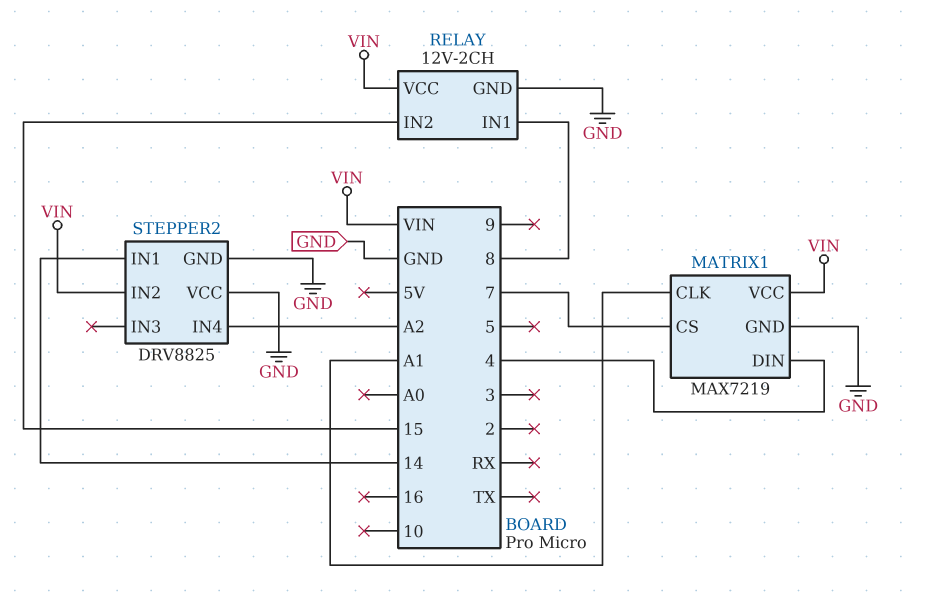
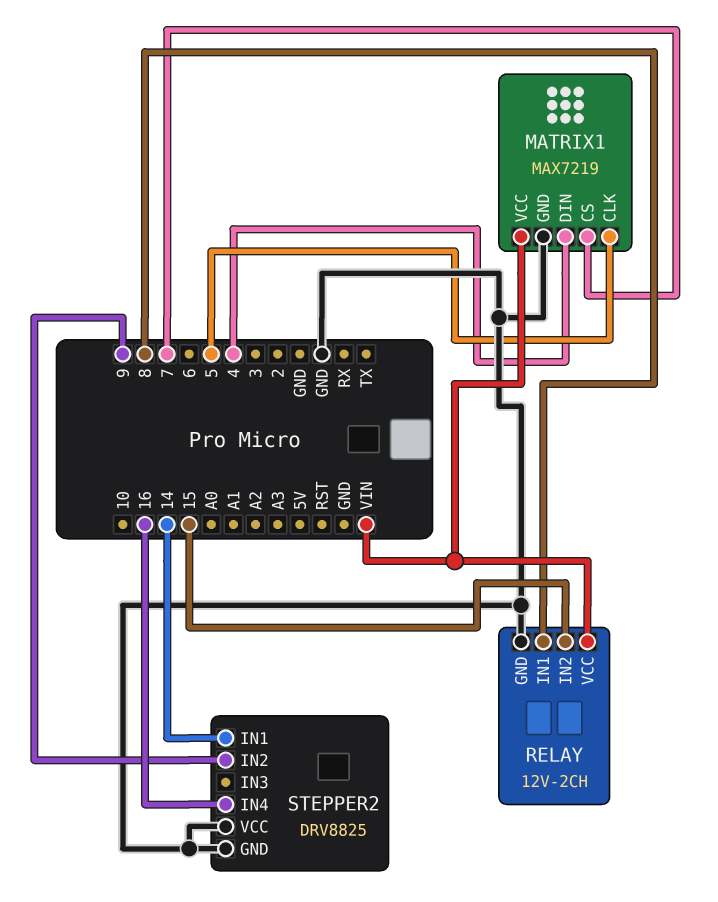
MATRIX1 pin CLK: A1 -> 5
STEPPER2 pin IN2: VIN -> 9
STEPPER2 pin IN4: A2 -> 16

